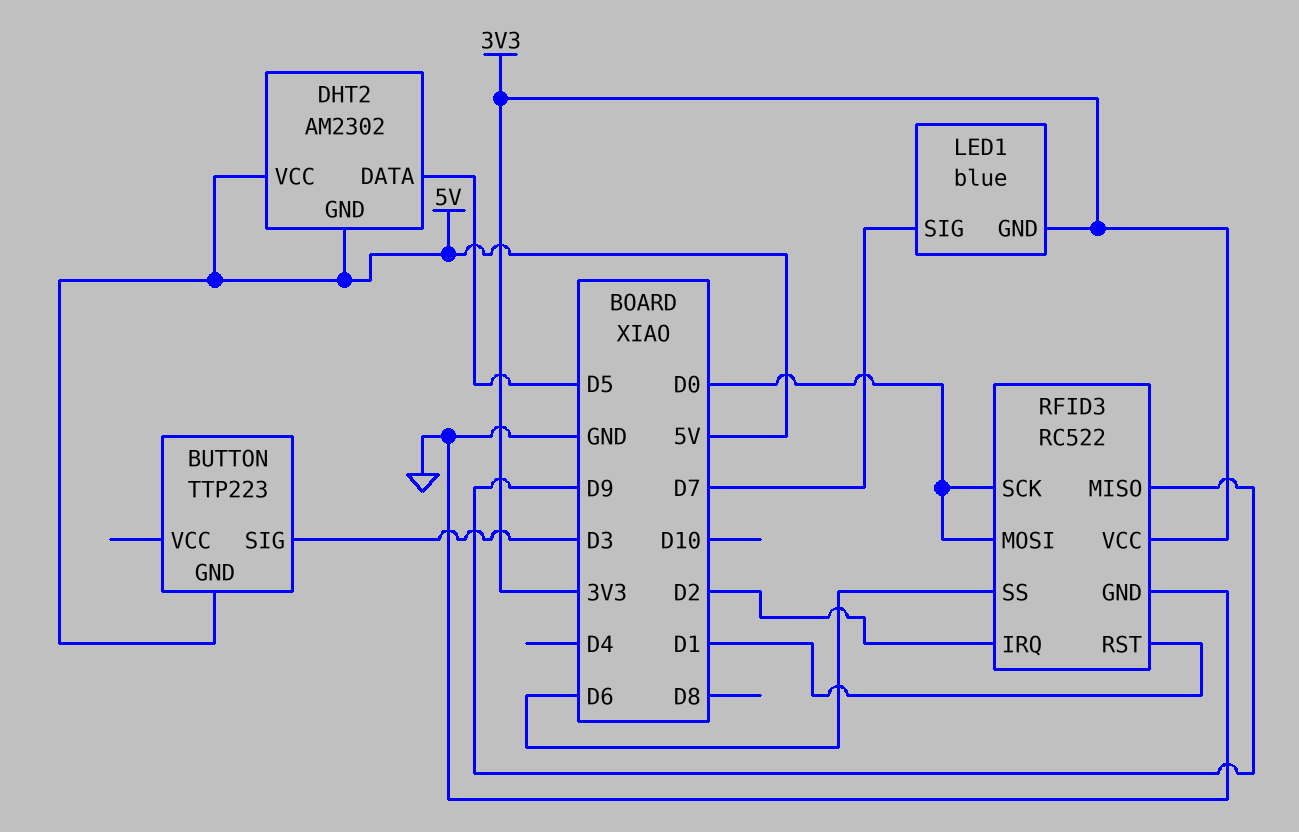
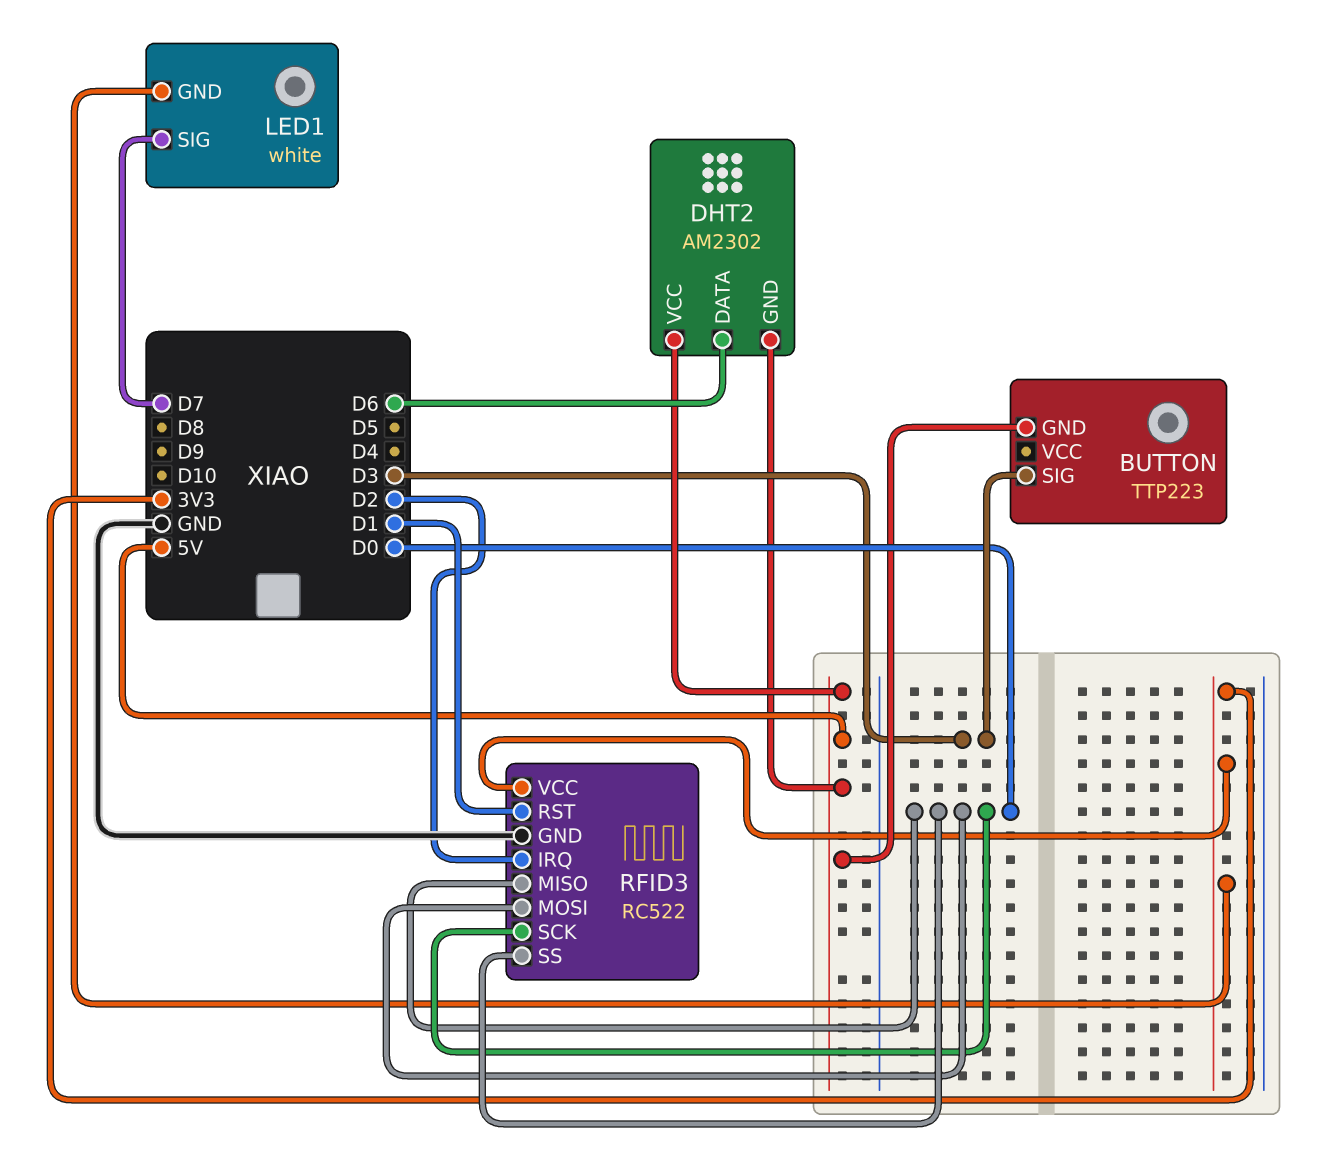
DHT2 pin DATA: D5 -> D6
LED1: blue -> white
RFID3 pin MISO: D9 -> D0
RFID3 pin SS: D6 -> D0

